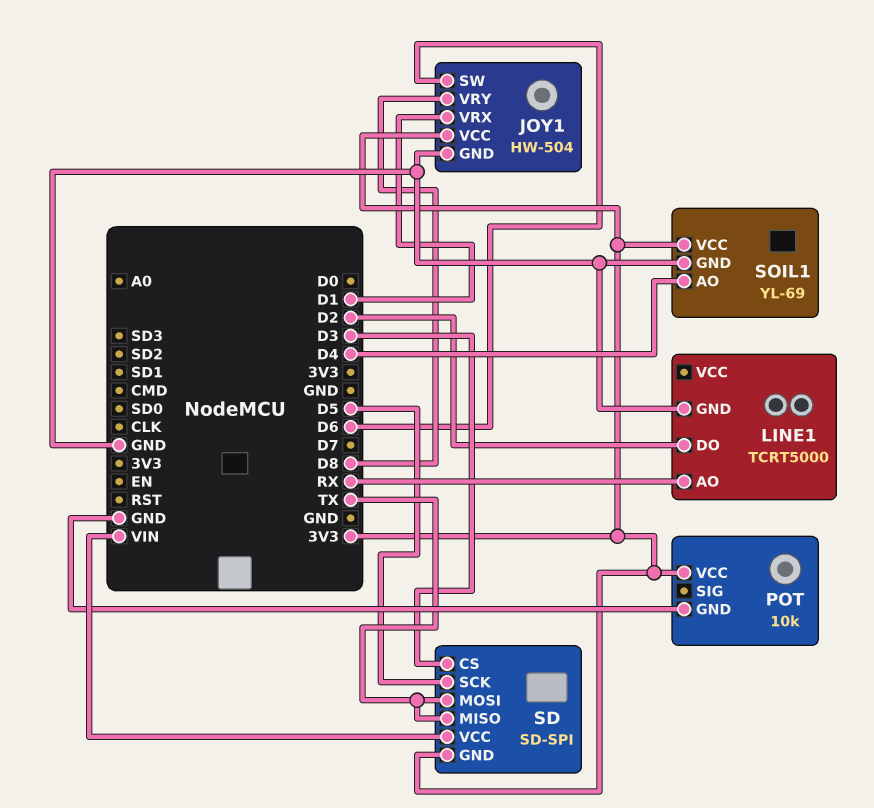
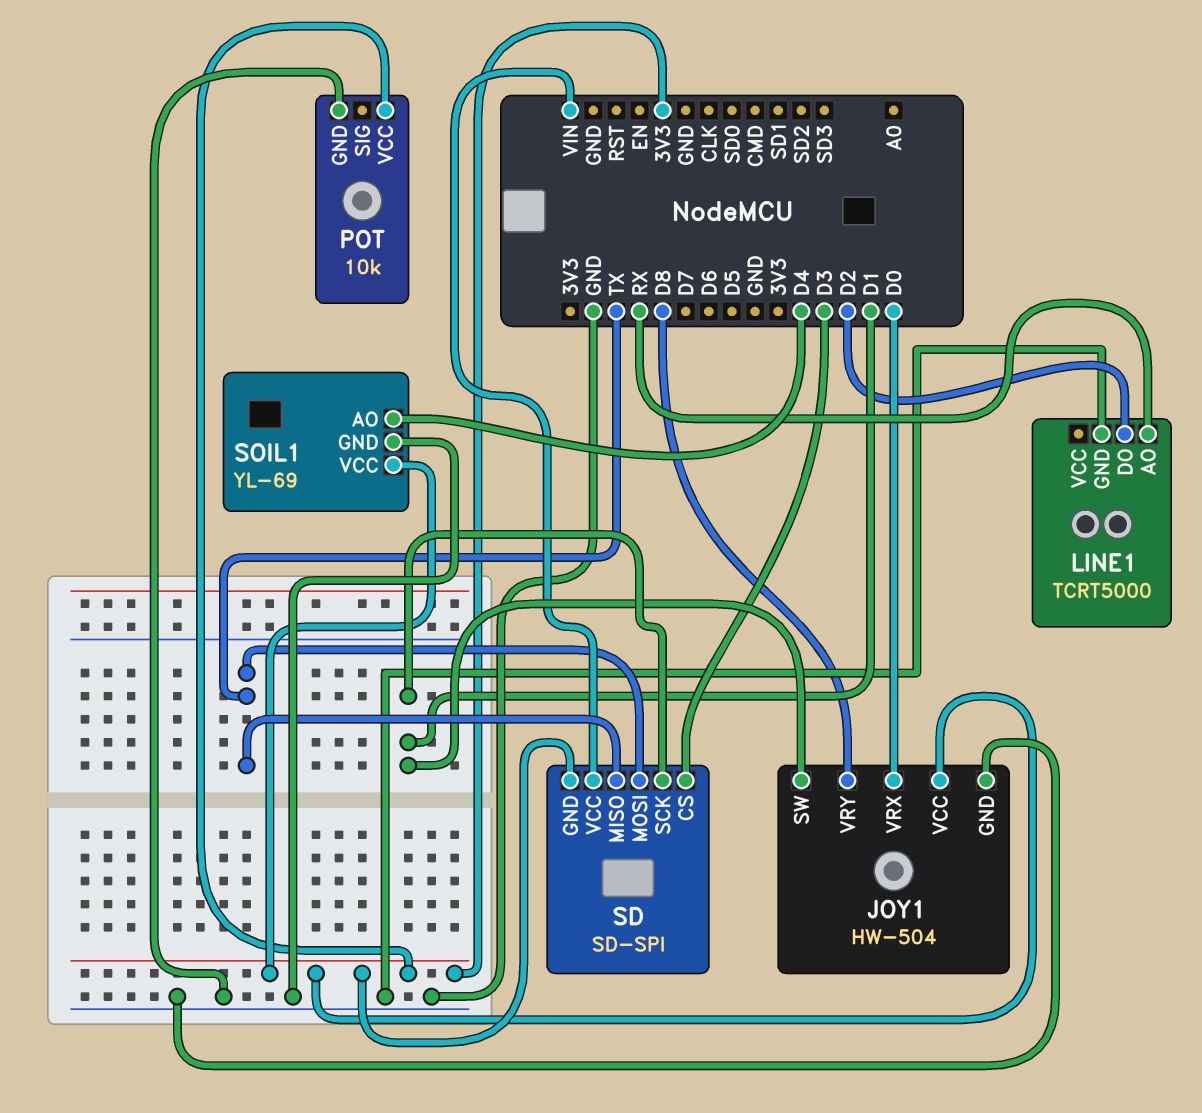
JOY1 pin SW: D6 -> D1
JOY1 pin VRX: D1 -> D0
SD pin SCK: D5 -> D1

